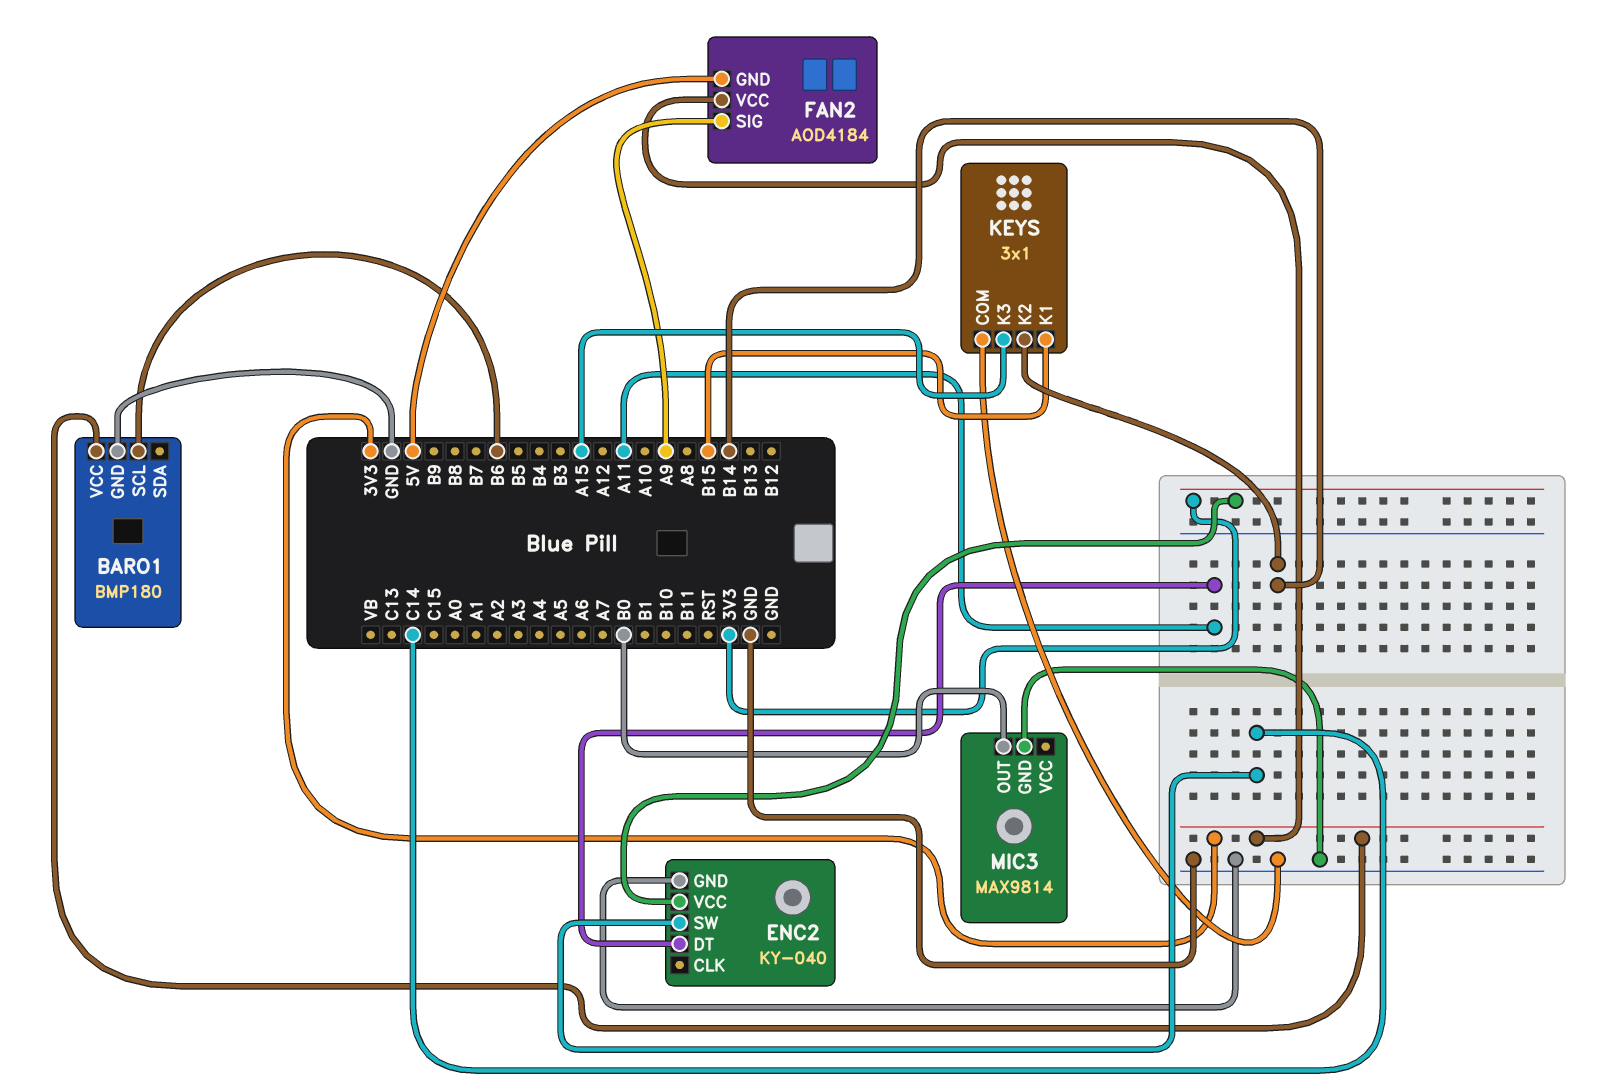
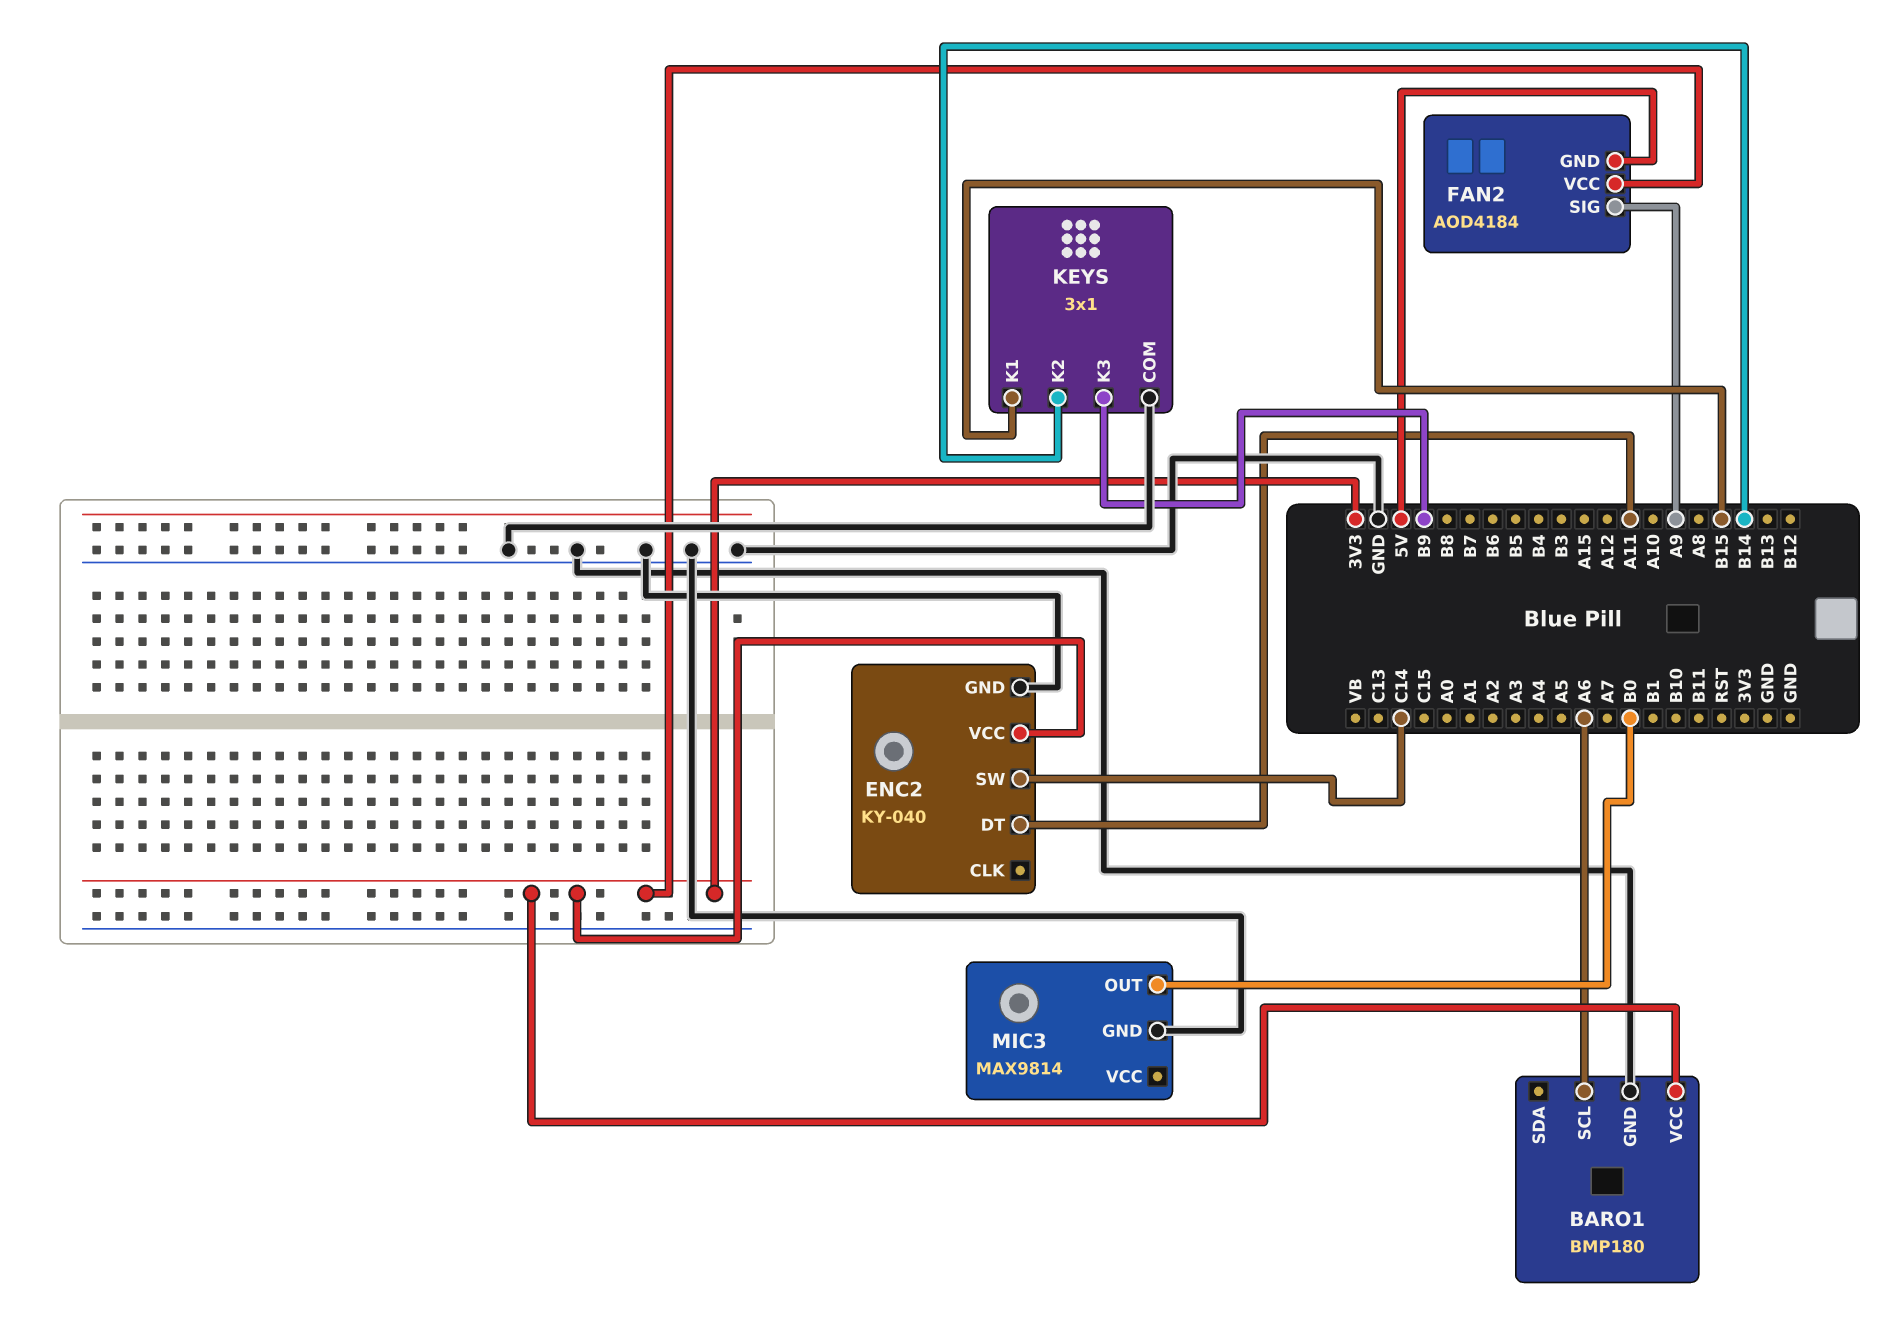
BARO1 pin SCL: B6 -> A6
KEYS pin K3: A15 -> B9

